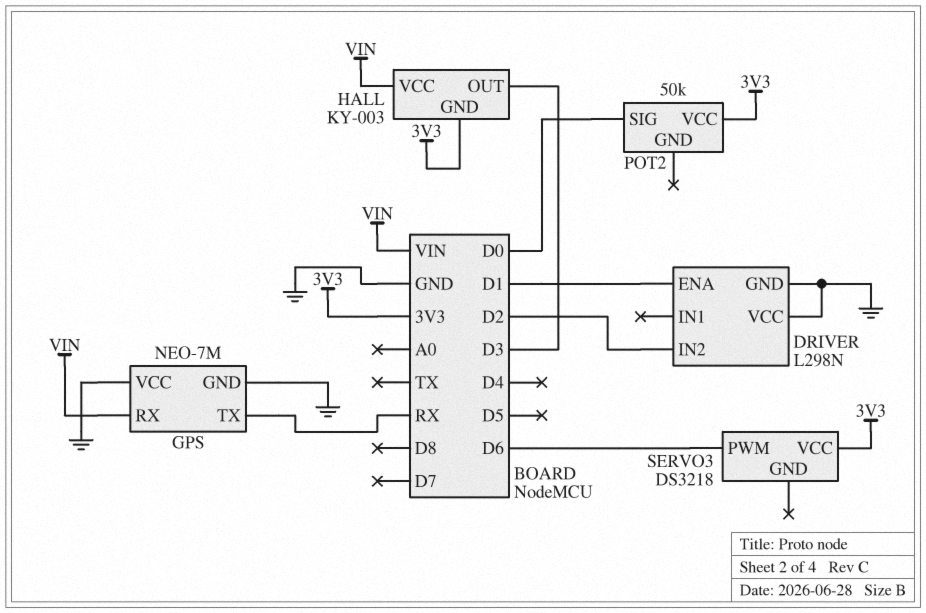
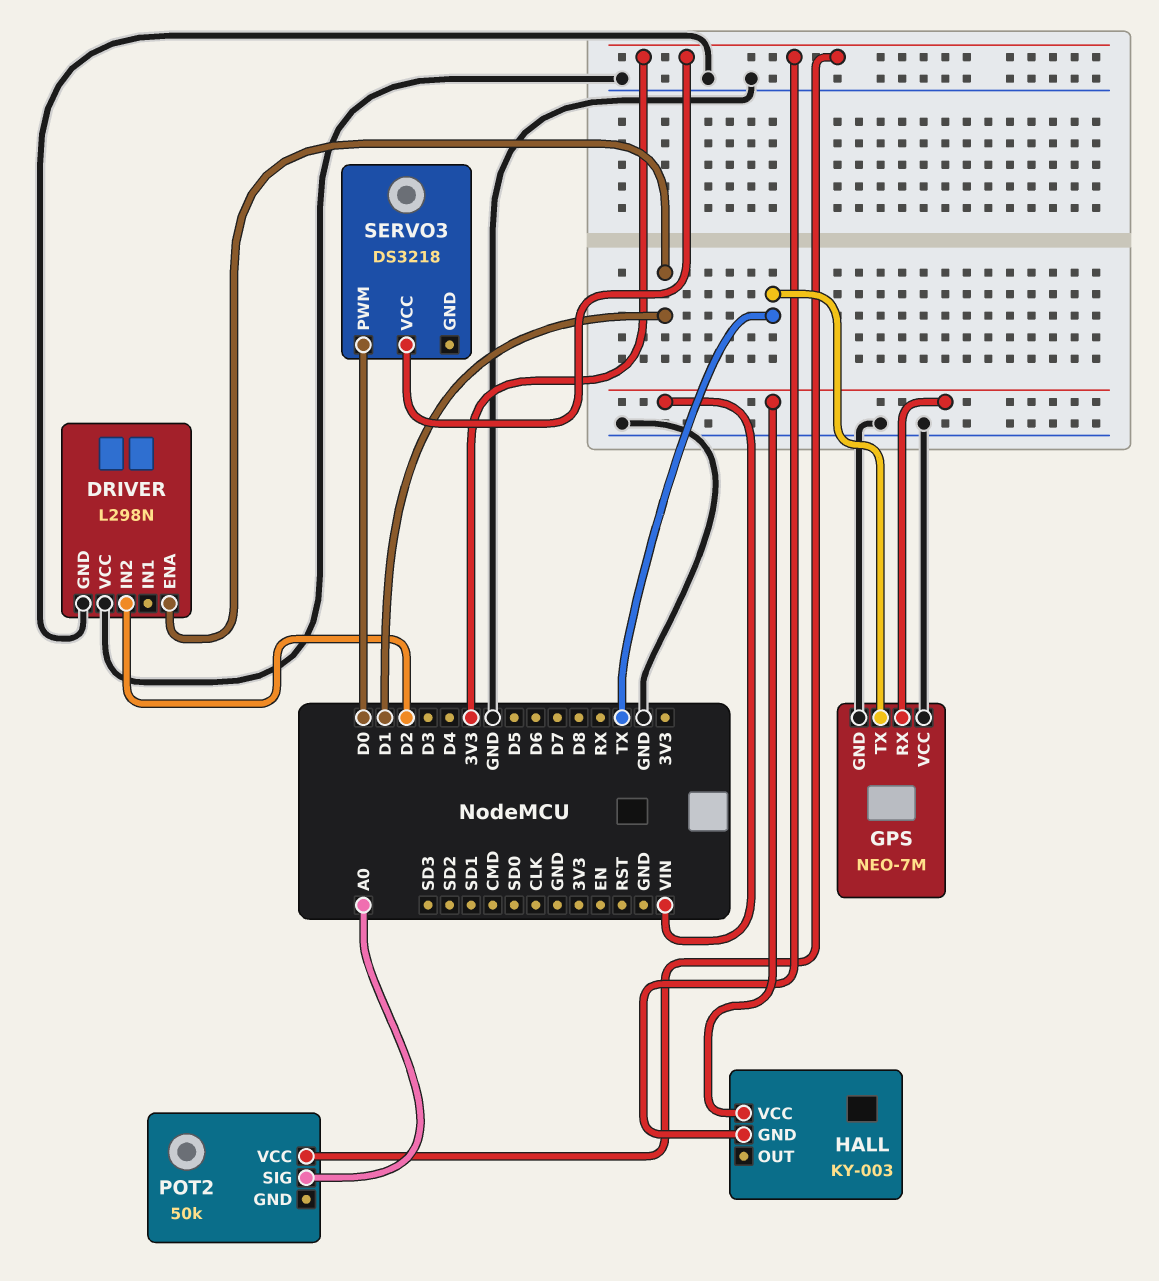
GPS pin TX: RX -> TX
HALL pin OUT: D3 -> none
POT2 pin SIG: D0 -> A0
SERVO3 pin PWM: D6 -> D0

